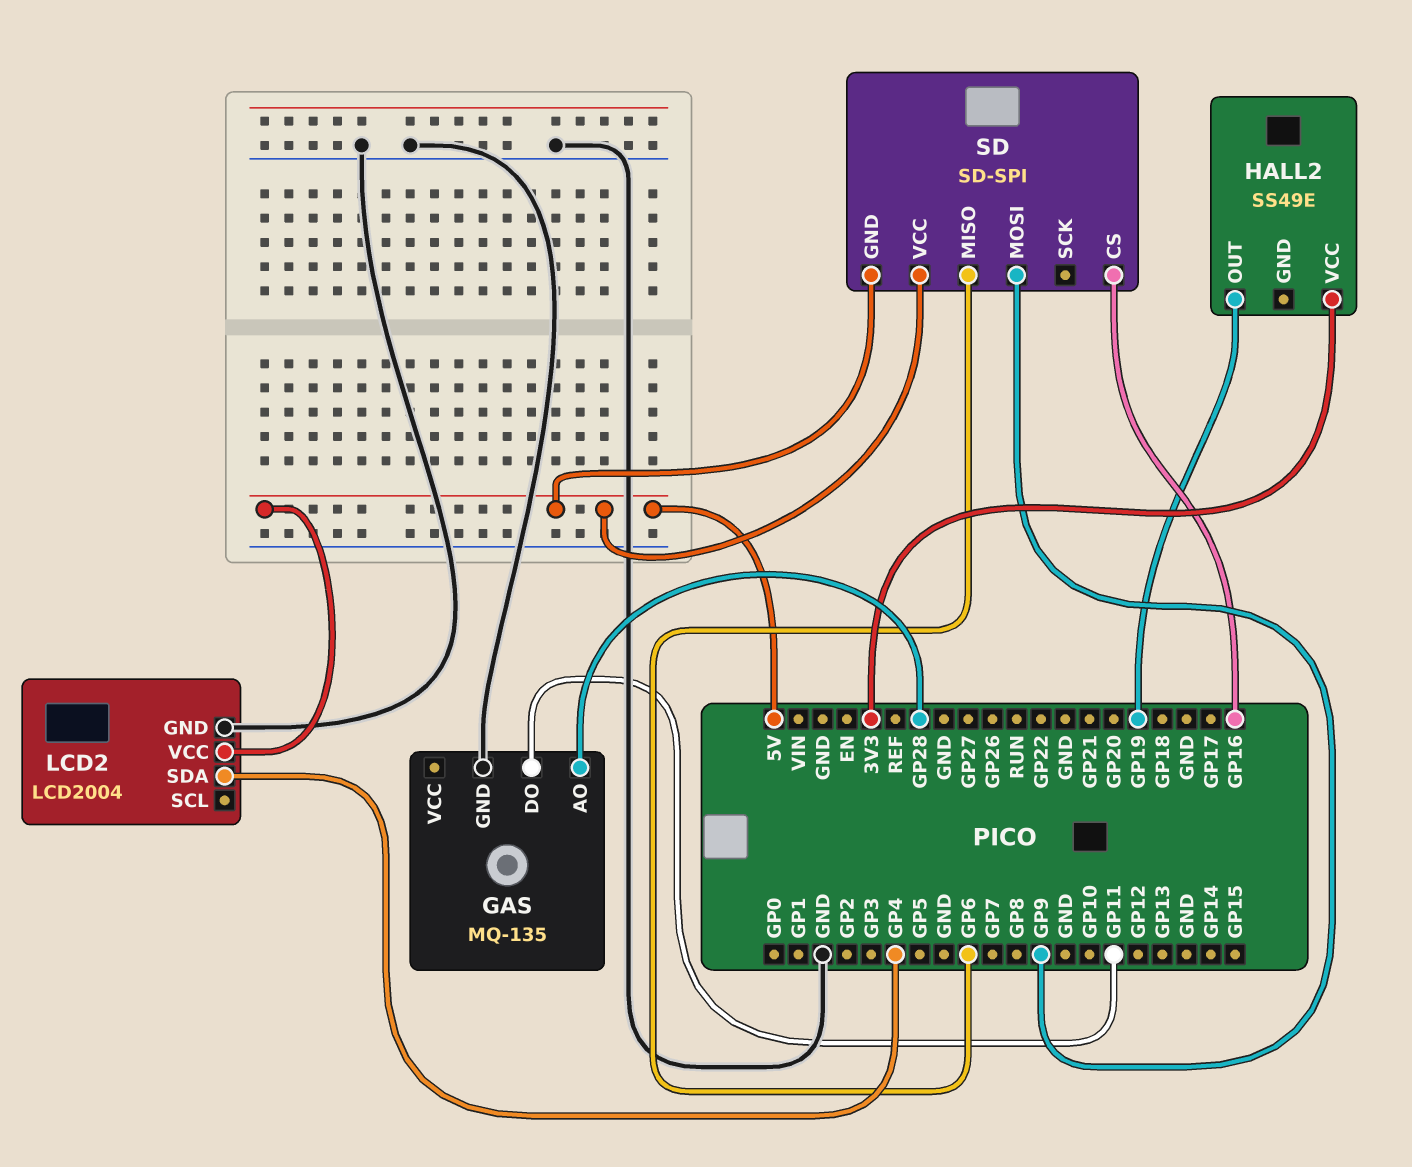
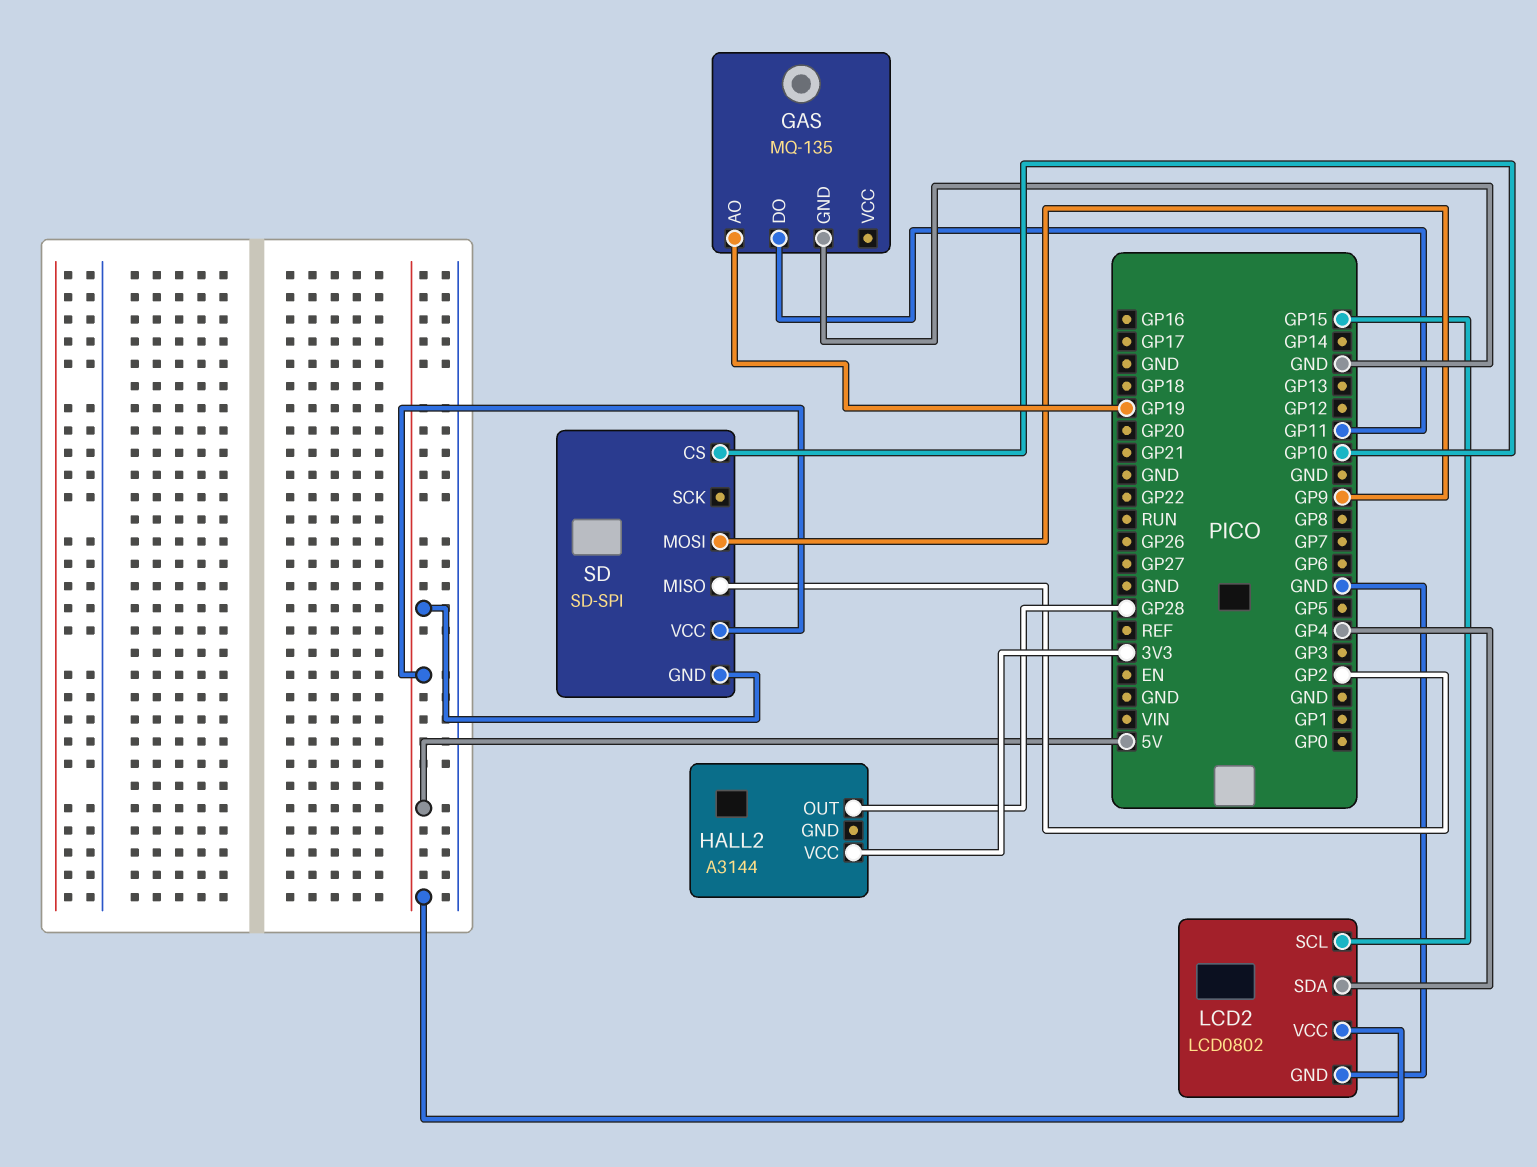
GAS pin AO: GP28 -> GP19
HALL2: SS49E -> A3144
HALL2 pin OUT: GP19 -> GP28
LCD2: LCD2004 -> LCD0802
LCD2 pin SCL: none -> GP15
SD pin CS: GP16 -> GP10
SD pin MISO: GP6 -> GP2

